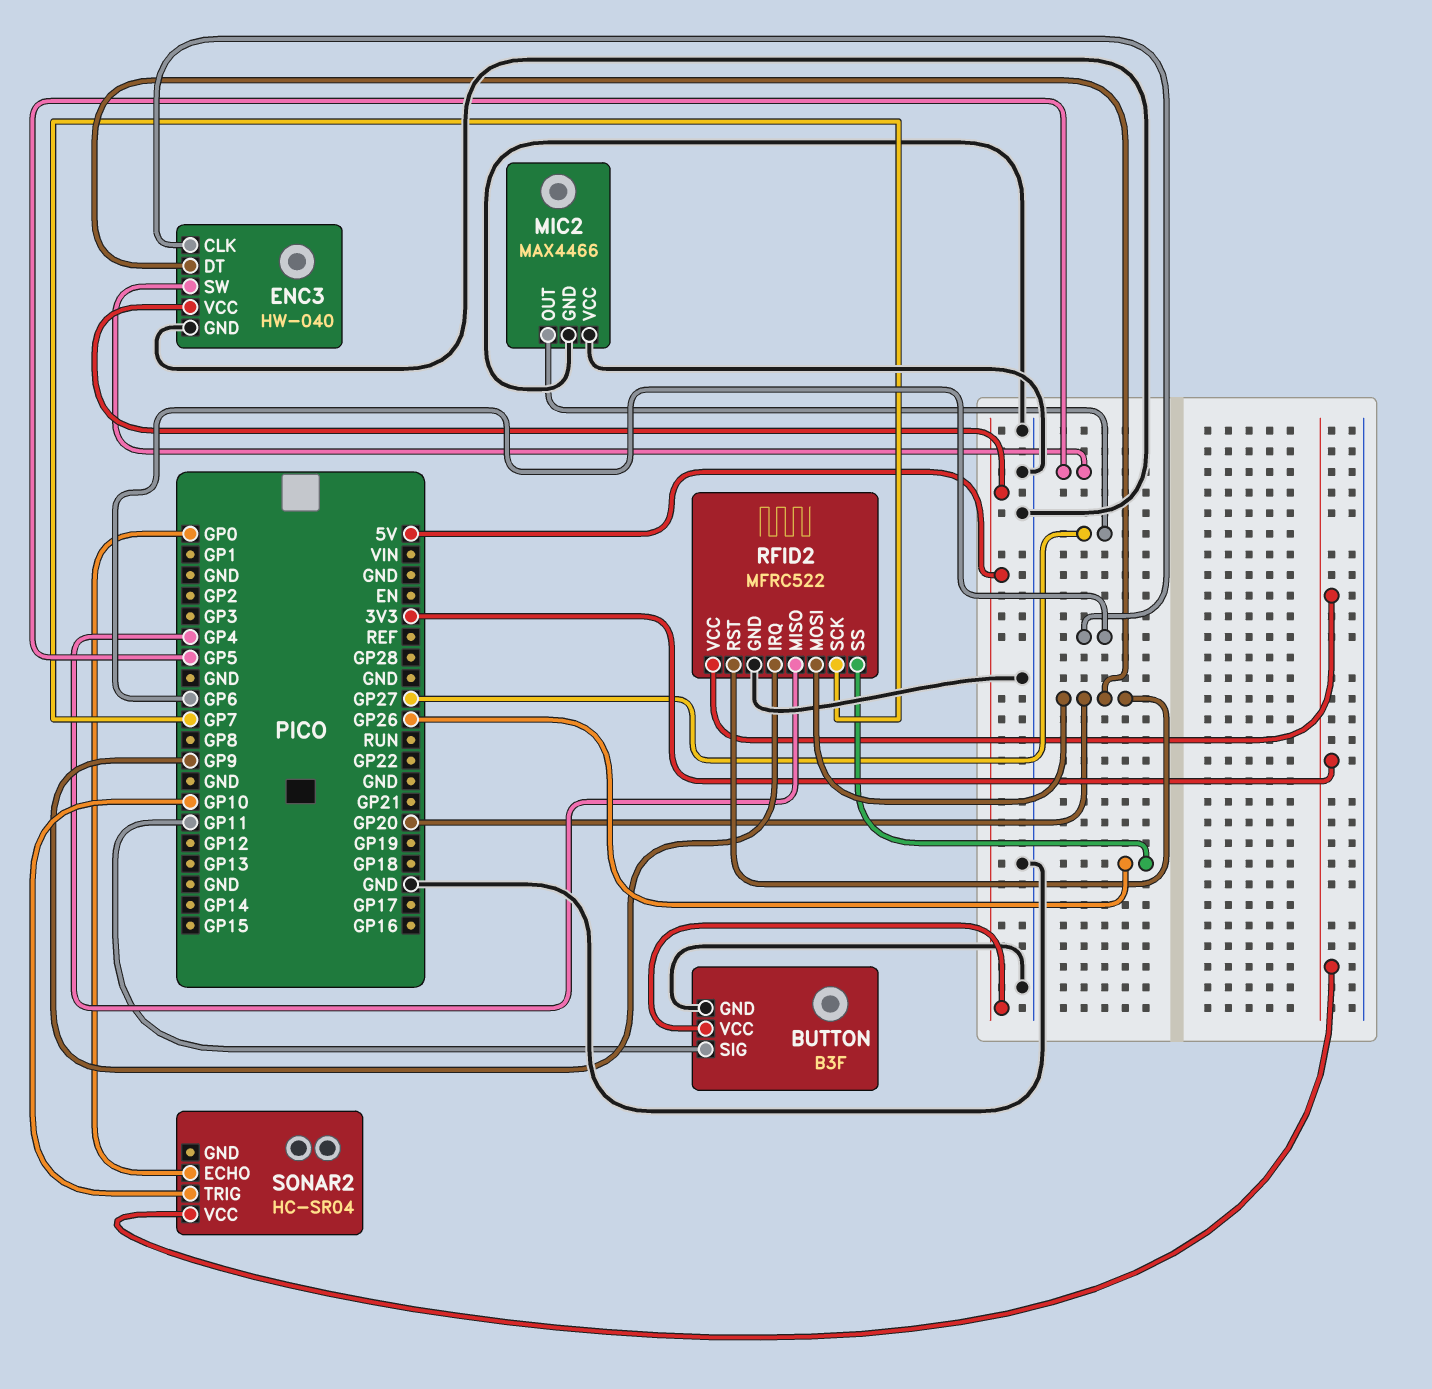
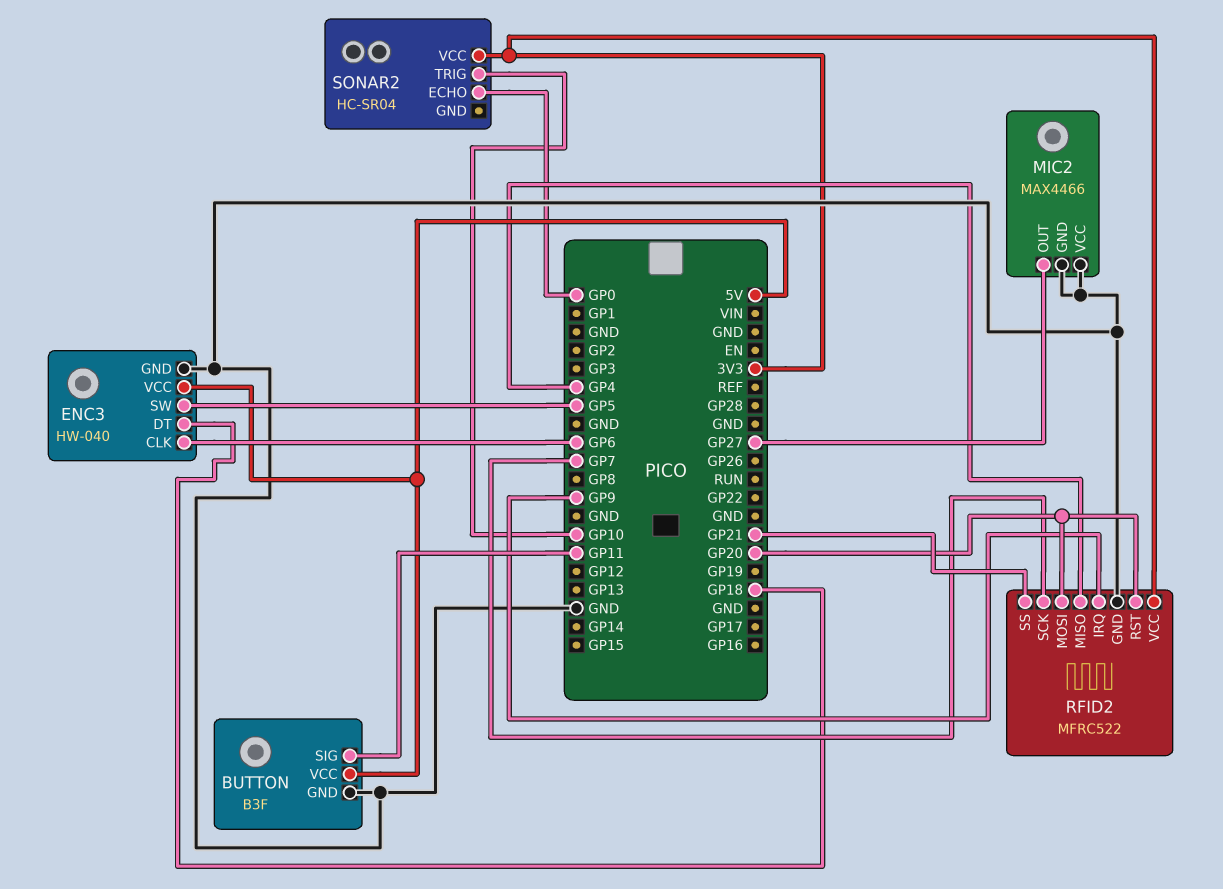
ENC3 pin DT: GP20 -> GP18
RFID2 pin SS: GP26 -> GP21

